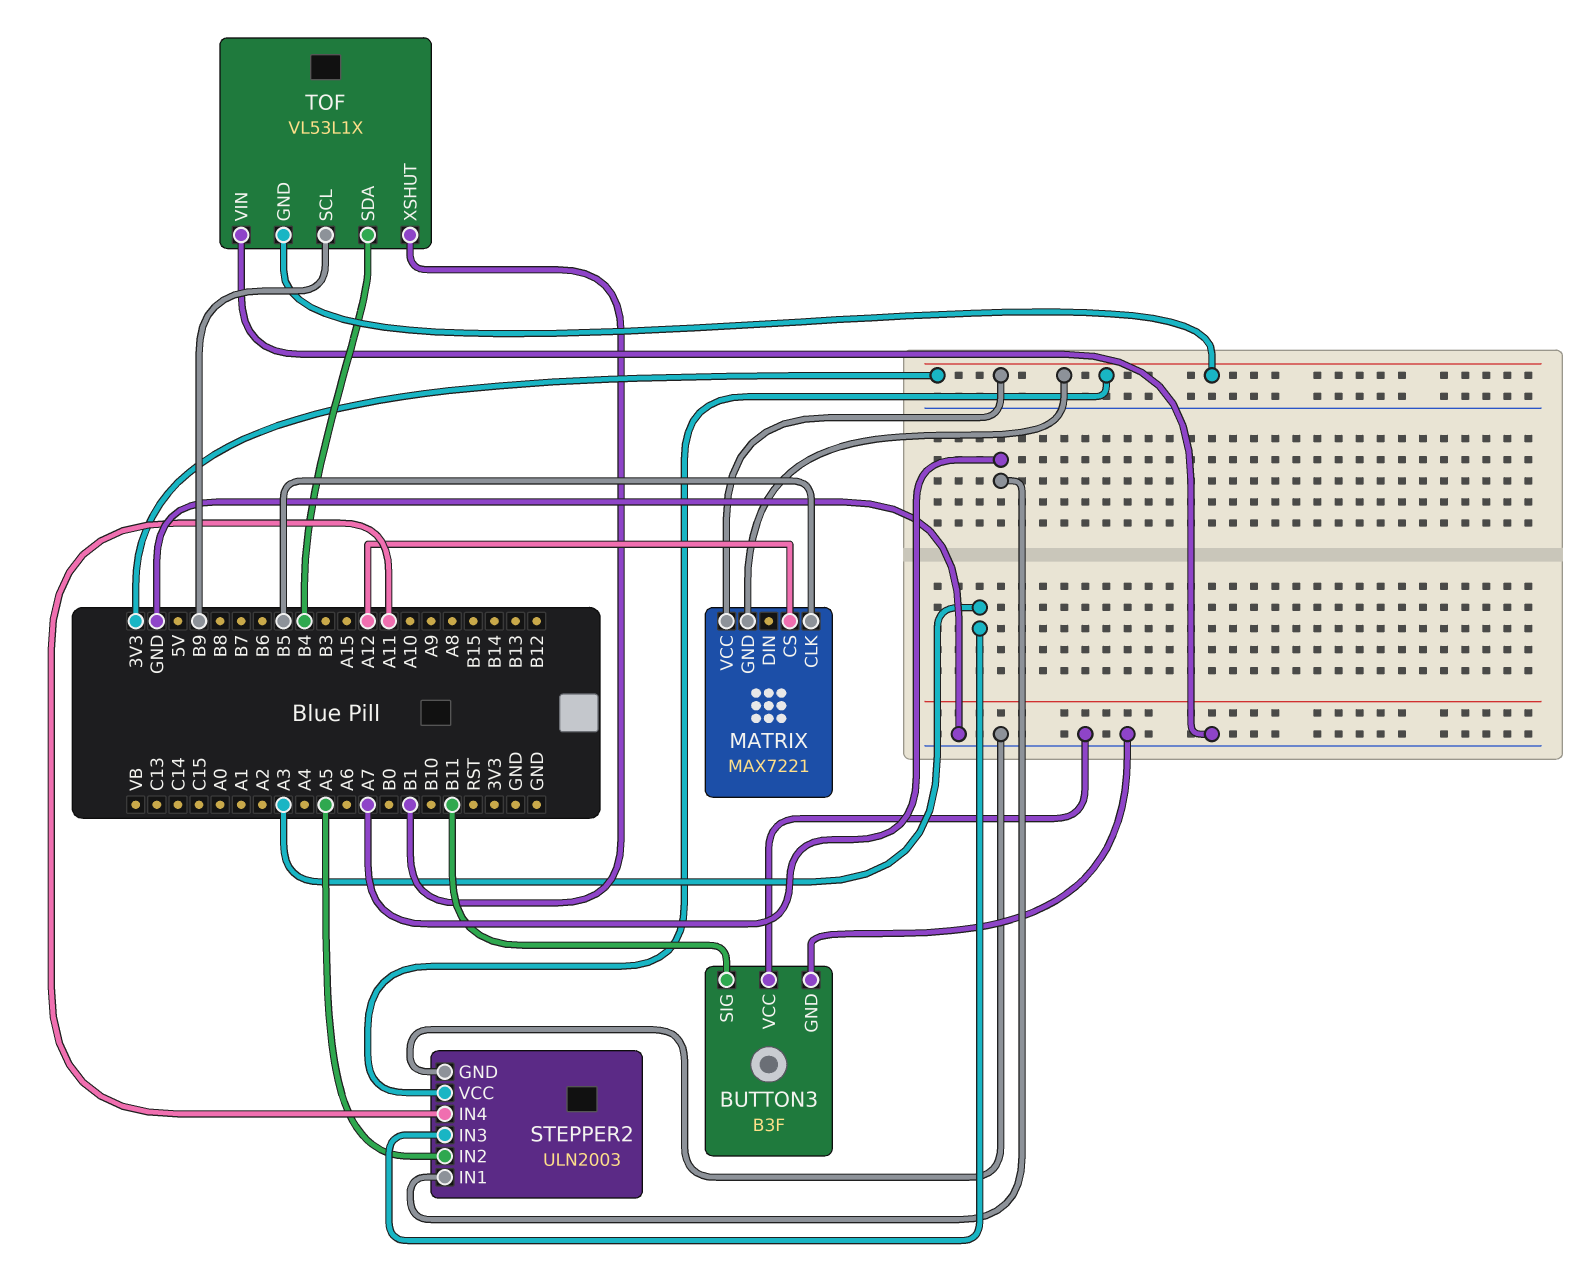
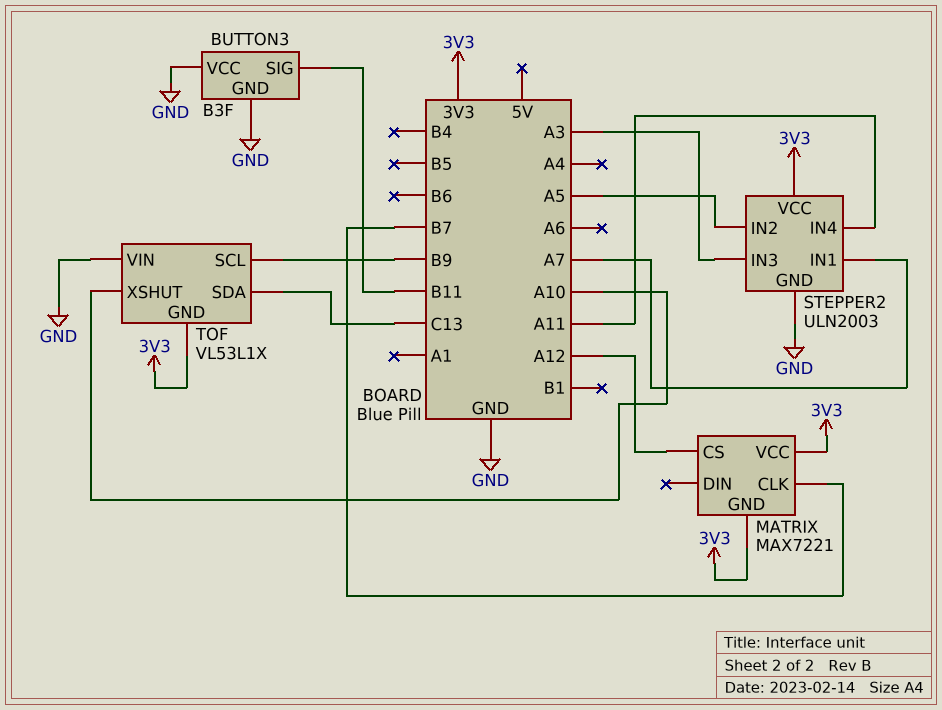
MATRIX pin CLK: B5 -> B7
TOF pin SDA: B4 -> C13
TOF pin XSHUT: B1 -> A10

